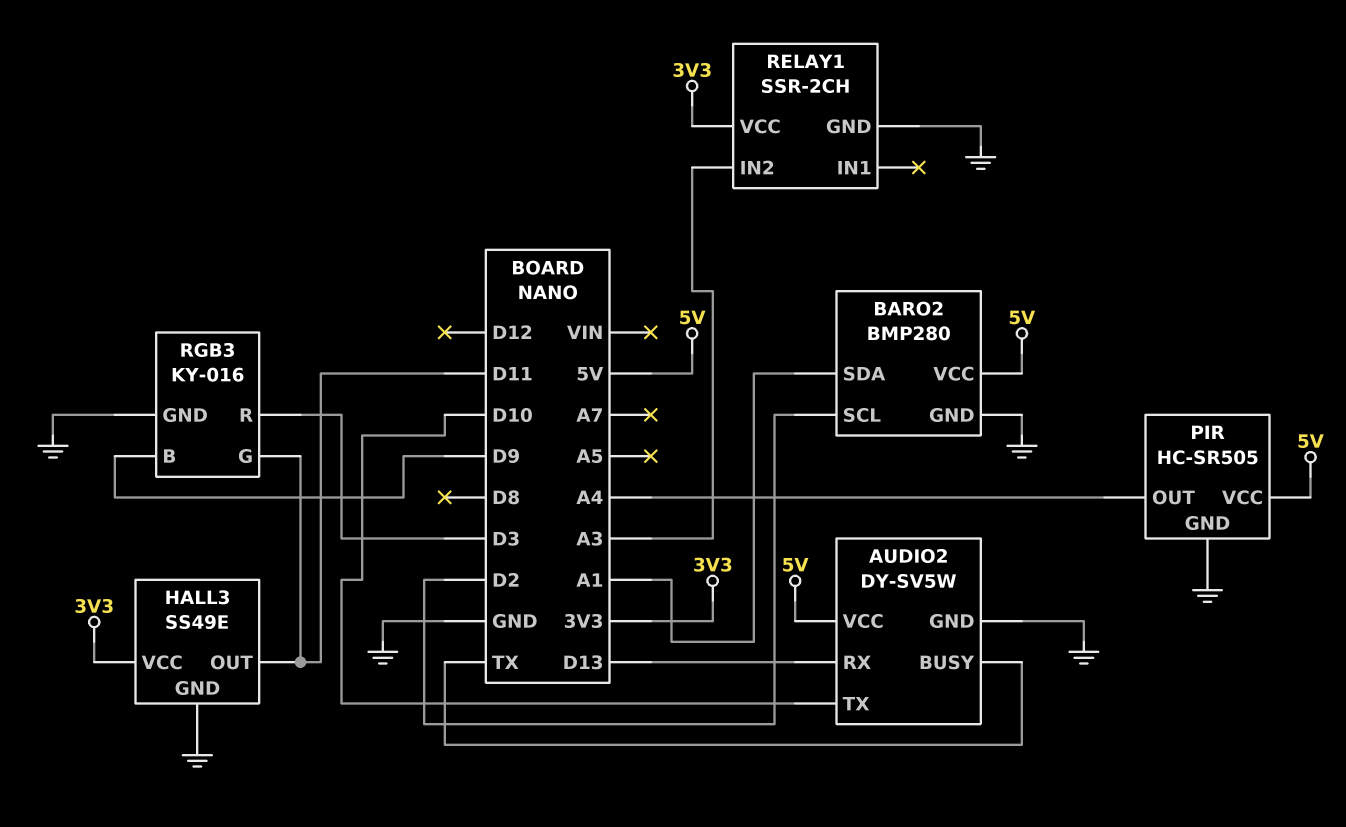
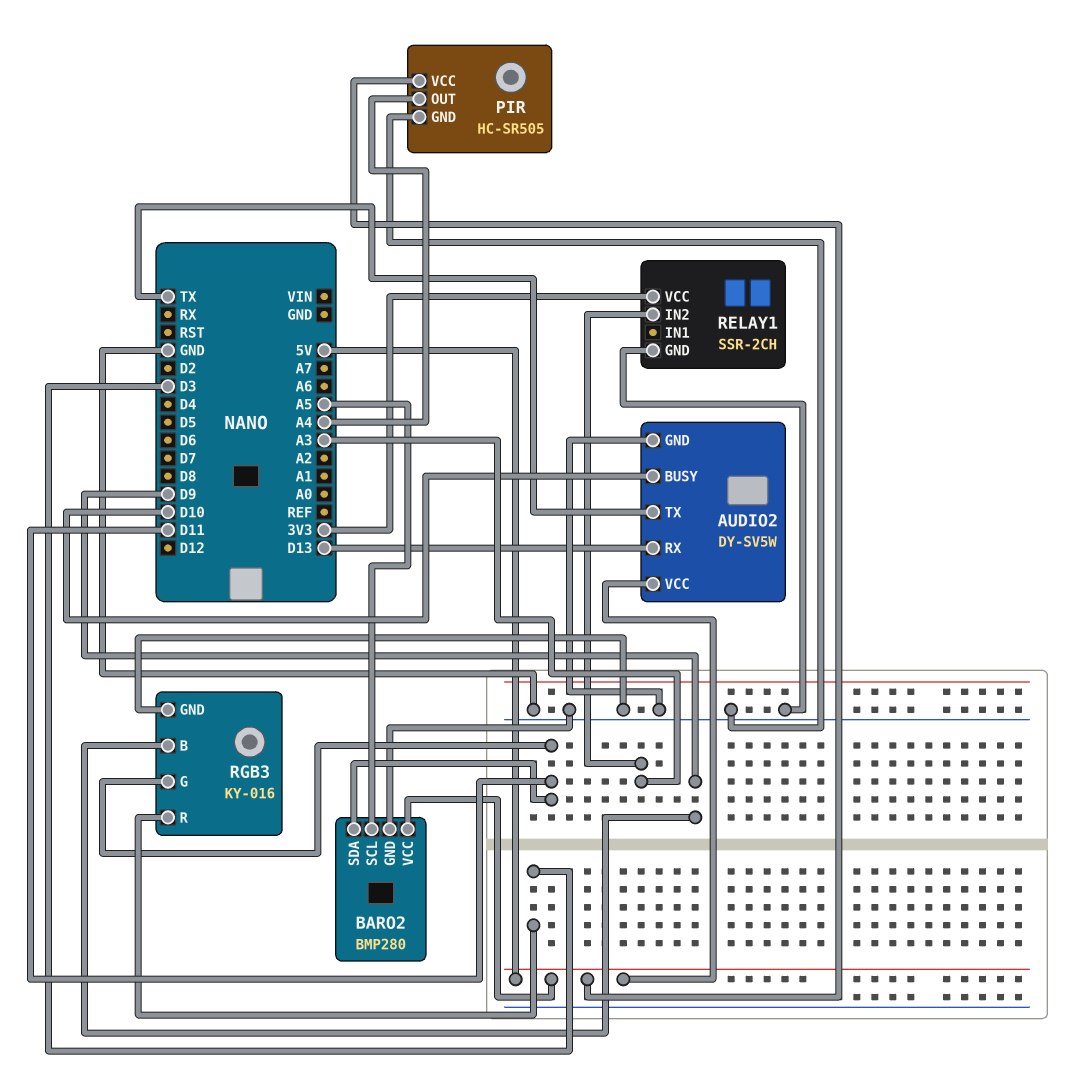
AUDIO2 pin BUSY: TX -> D10
AUDIO2 pin TX: D10 -> TX
BARO2 pin SCL: D2 -> A5
BARO2 pin SDA: A1 -> D11
HALL3: SS49E -> none
HALL3 pin GND: GND -> none
HALL3 pin OUT: D11 -> none
HALL3 pin VCC: 3V3 -> none

